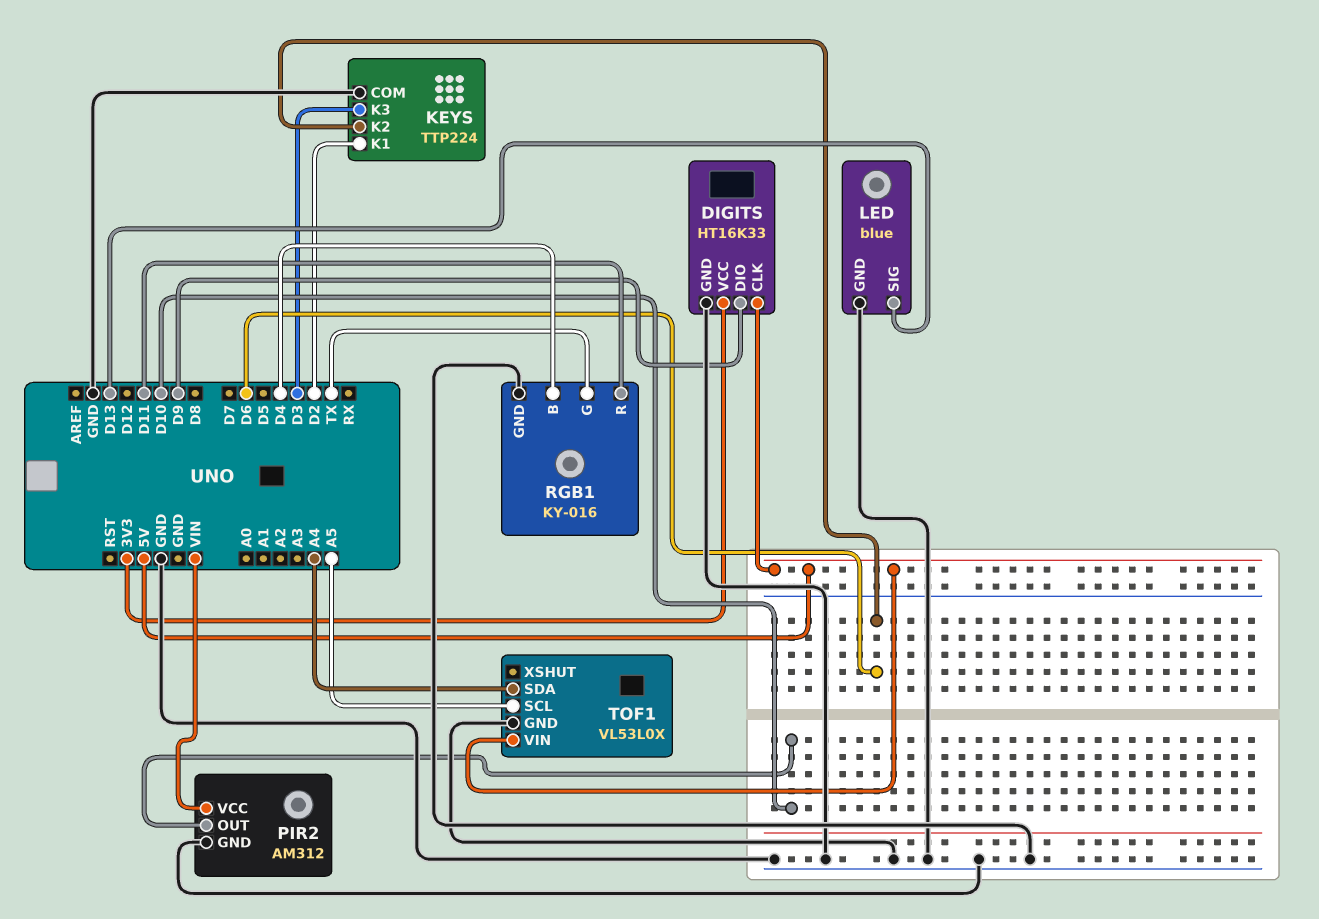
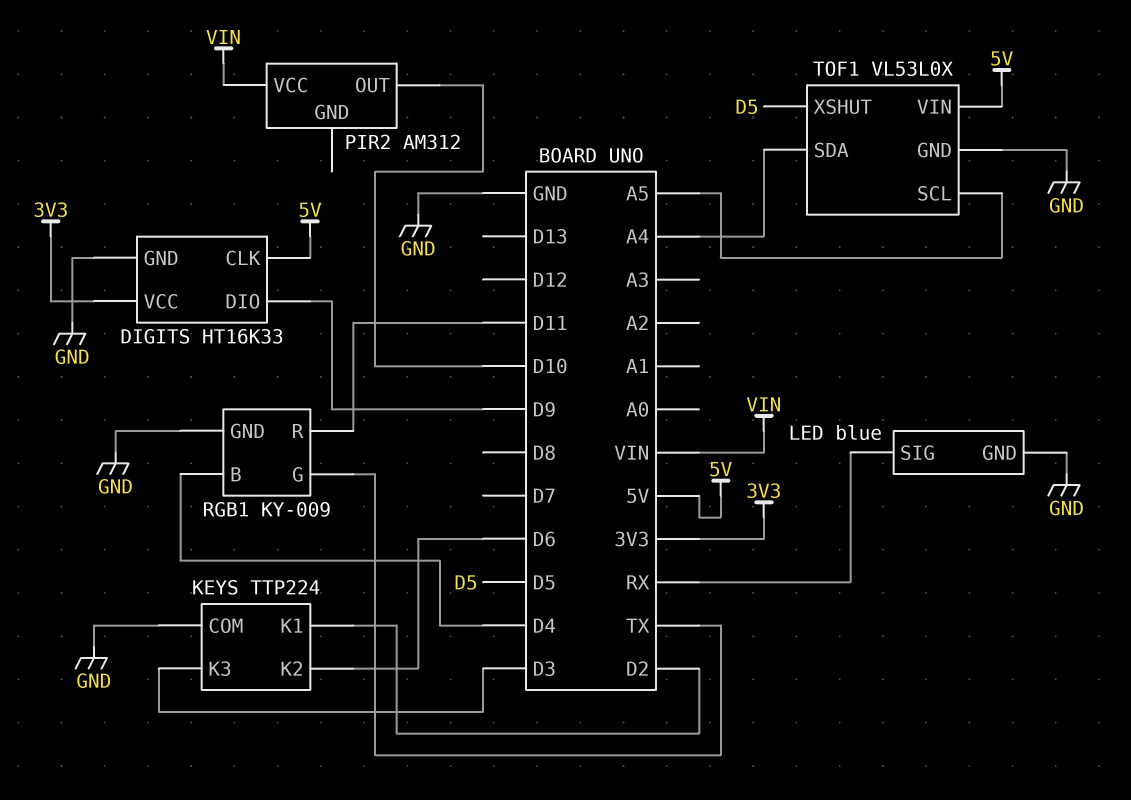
LED pin SIG: D13 -> RX
PIR2 pin GND: GND -> none
RGB1: KY-016 -> KY-009
TOF1 pin XSHUT: none -> D5

